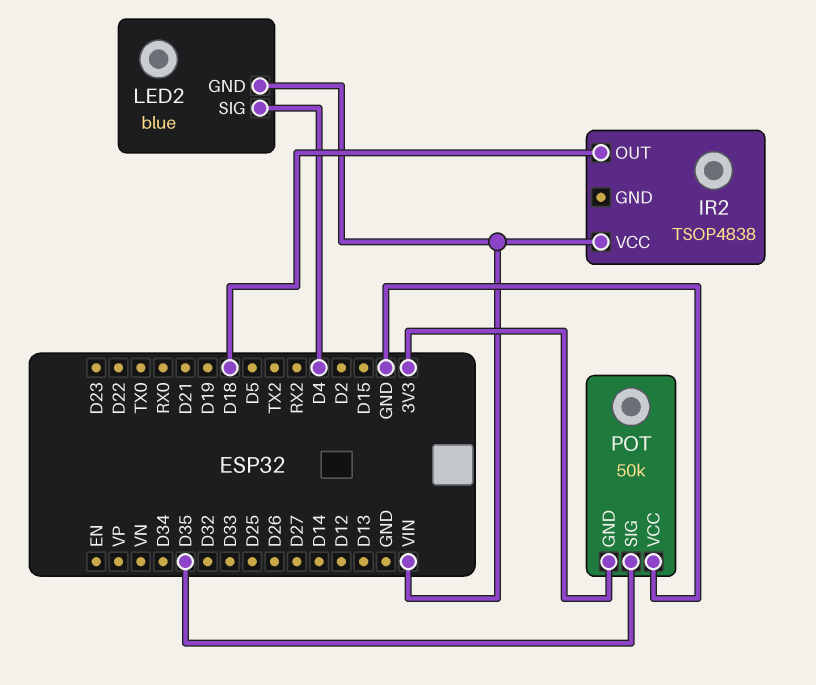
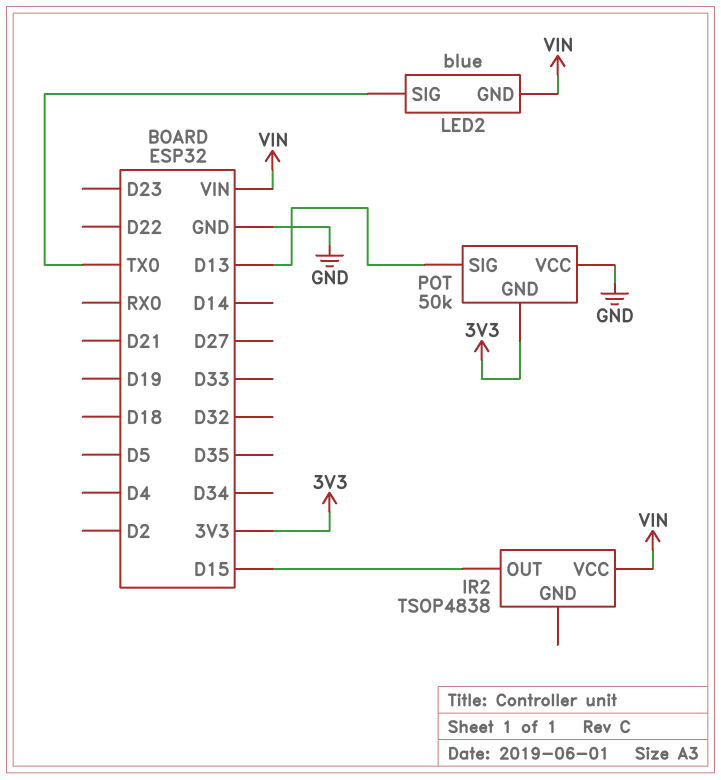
IR2 pin OUT: D18 -> D15
LED2 pin SIG: D4 -> TX0
POT pin SIG: D35 -> D13

